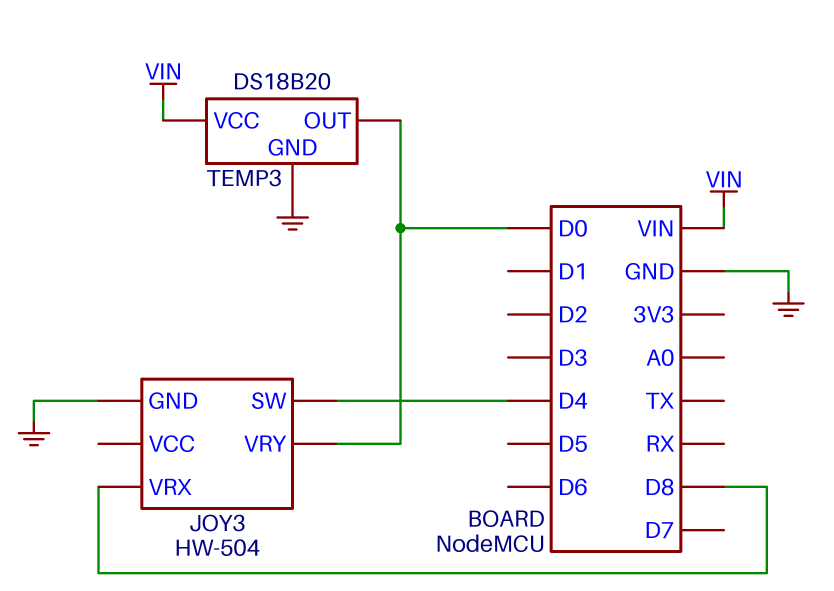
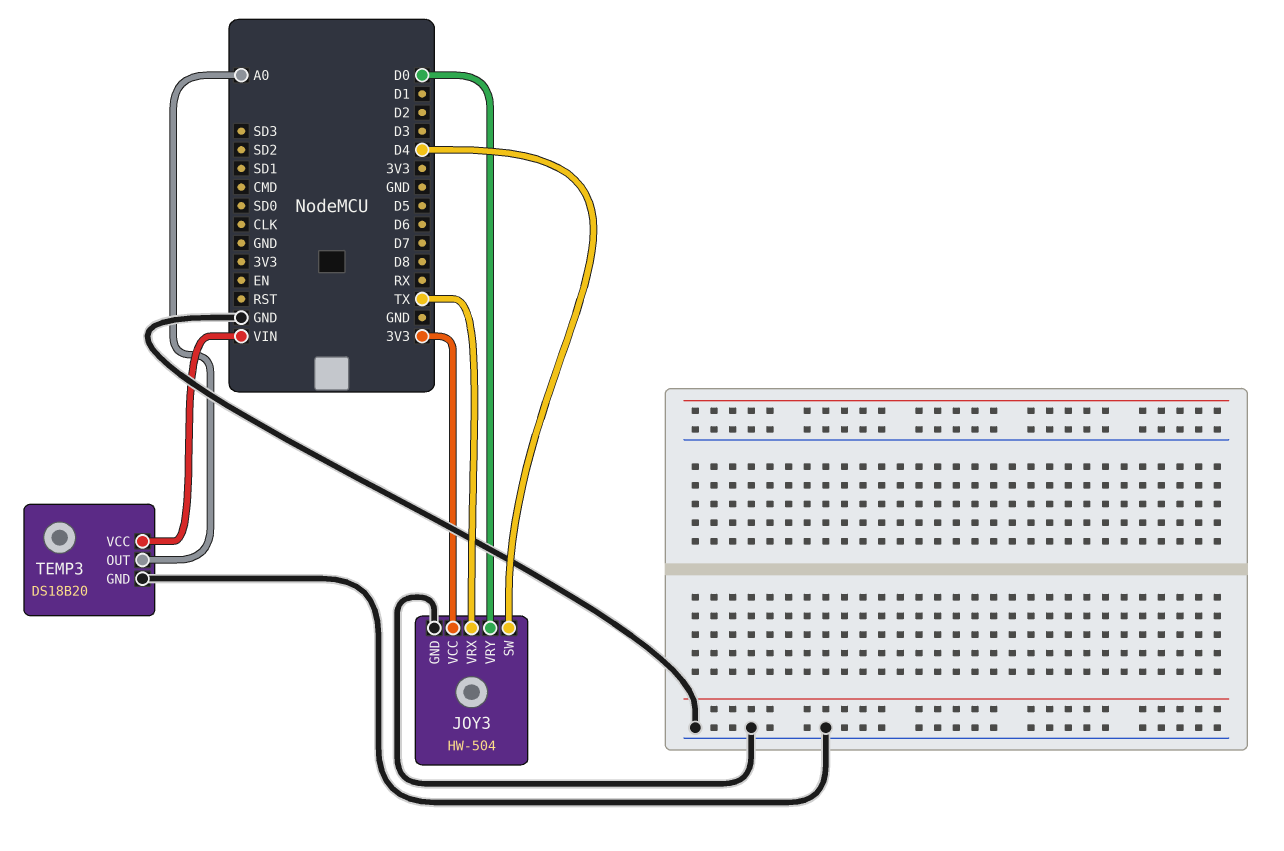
JOY3 pin VCC: none -> 3V3
JOY3 pin VRX: D8 -> TX
TEMP3 pin OUT: D0 -> A0

